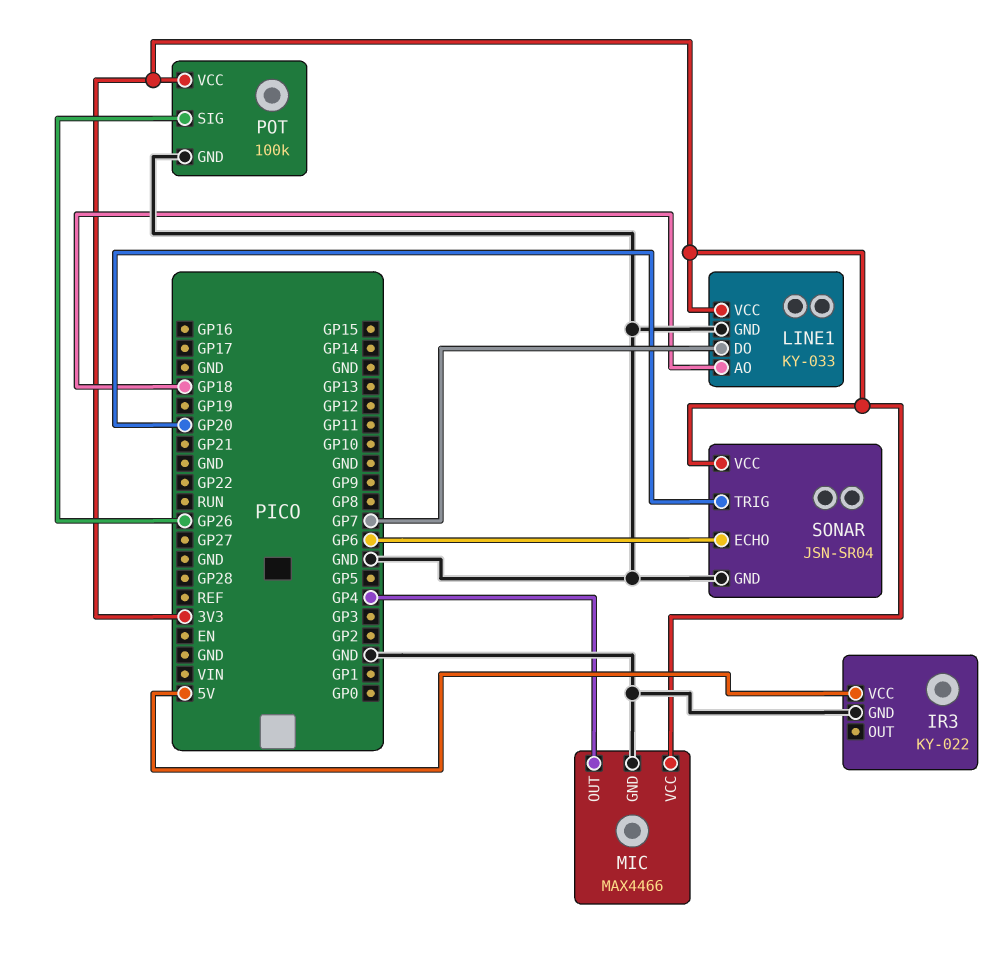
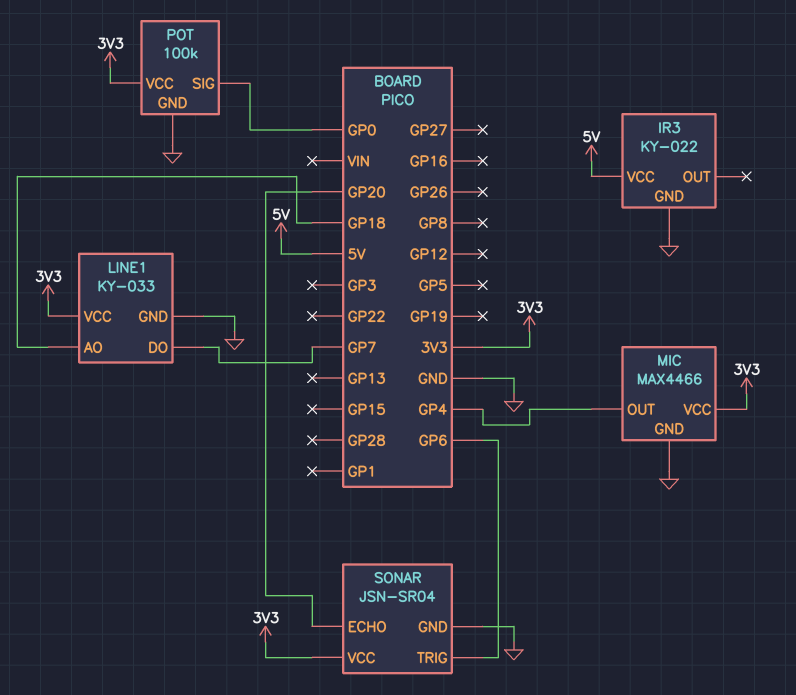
POT pin SIG: GP26 -> GP0
SONAR pin ECHO: GP6 -> GP20
SONAR pin TRIG: GP20 -> GP6

